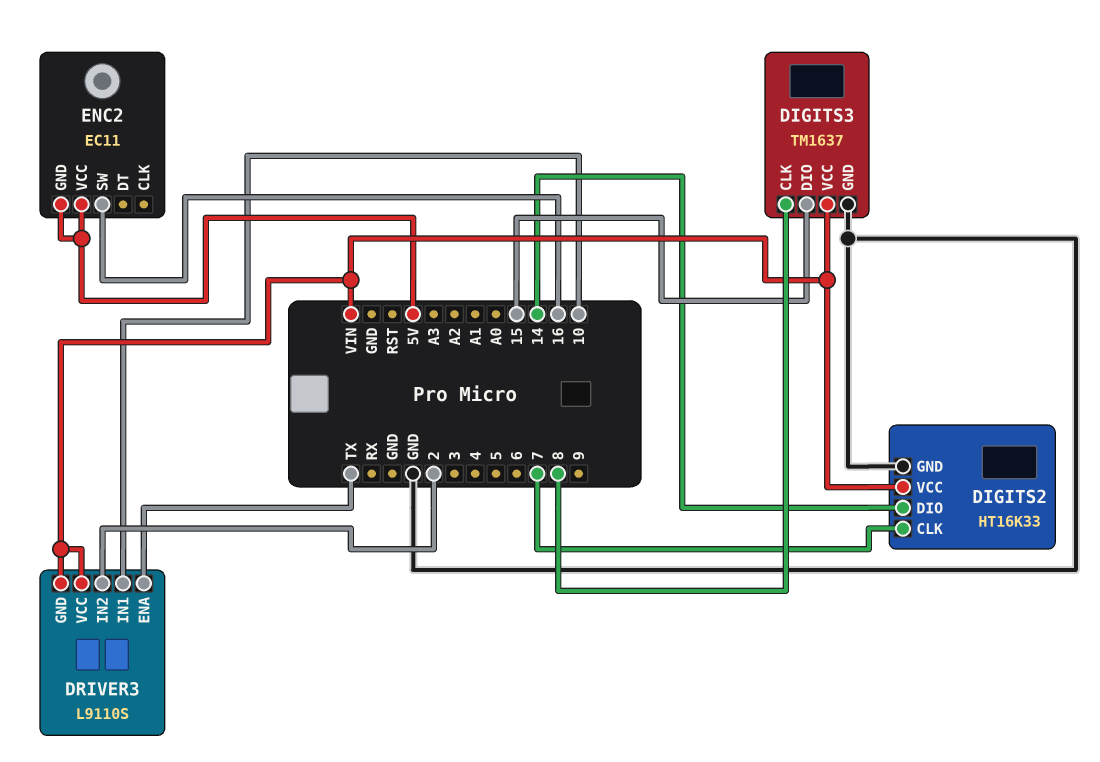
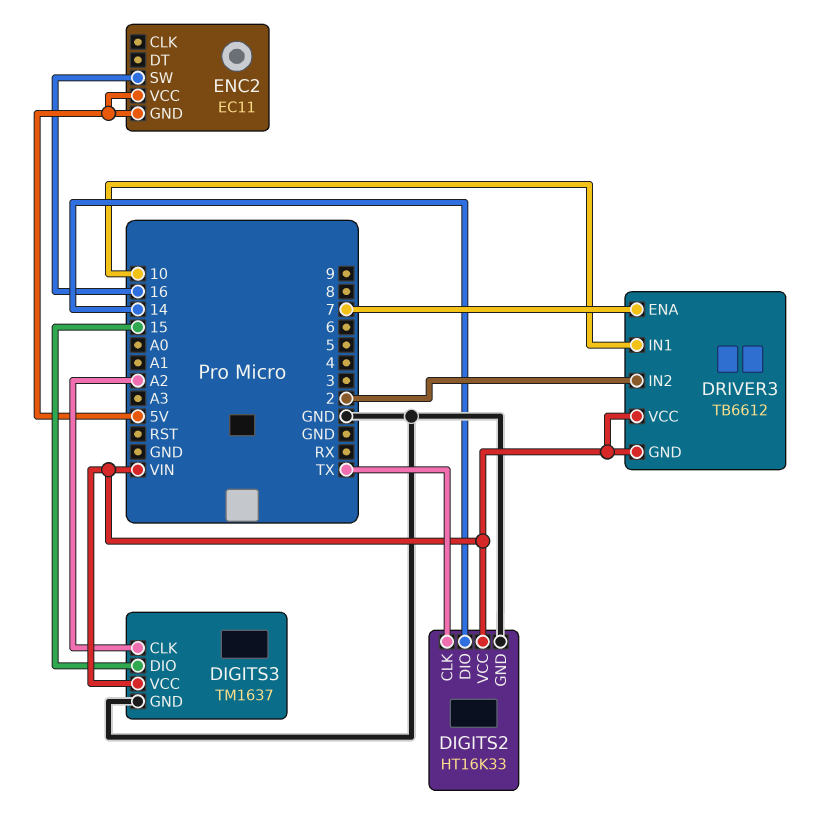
DIGITS2 pin CLK: 7 -> TX
DIGITS3 pin CLK: 8 -> A2
DRIVER3: L9110S -> TB6612
DRIVER3 pin ENA: TX -> 7

